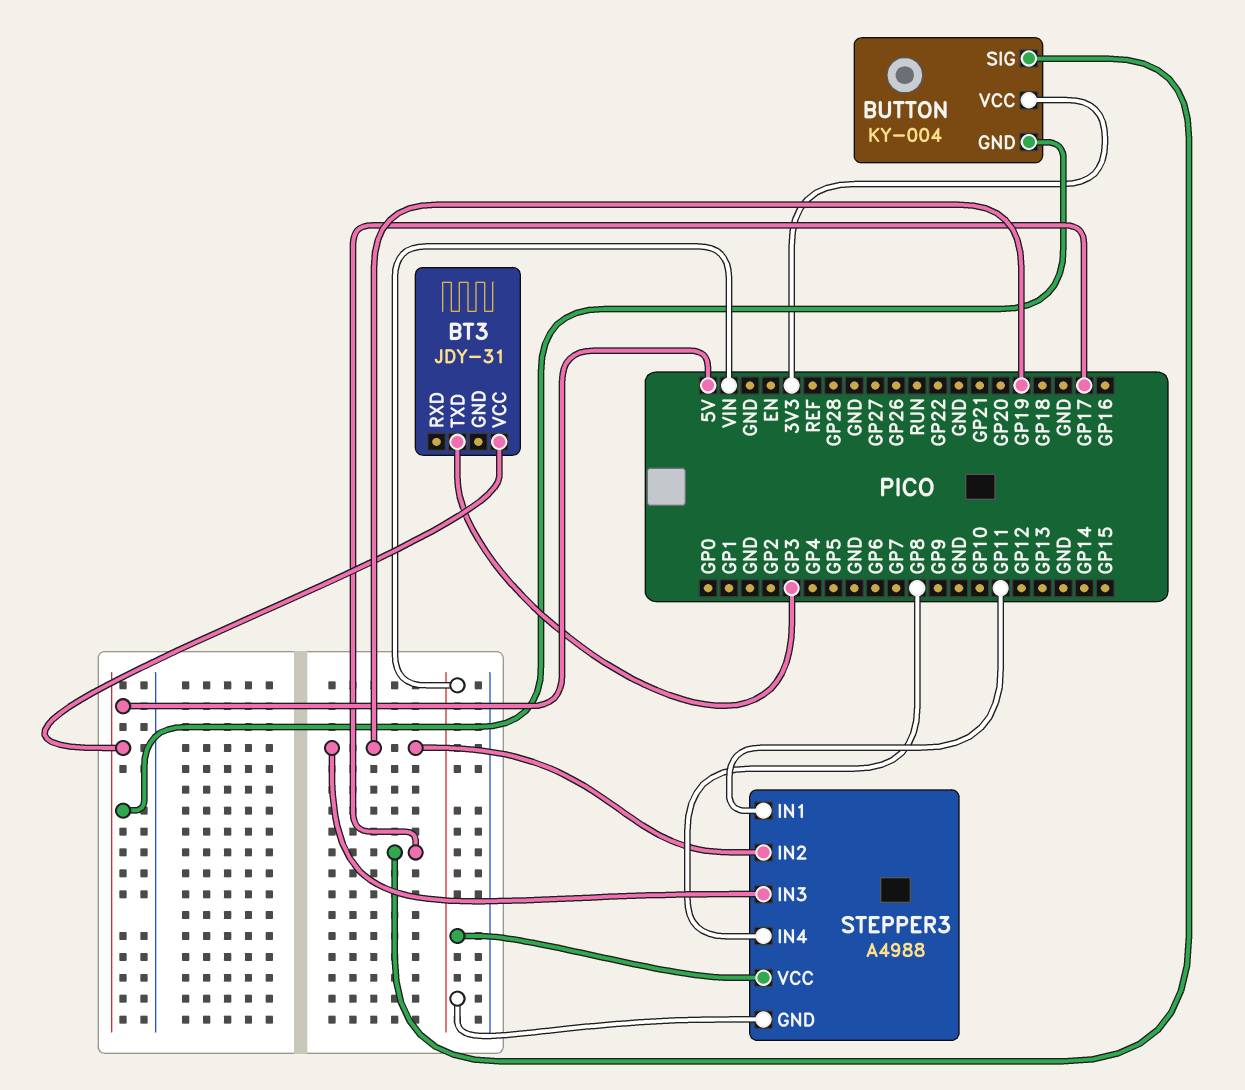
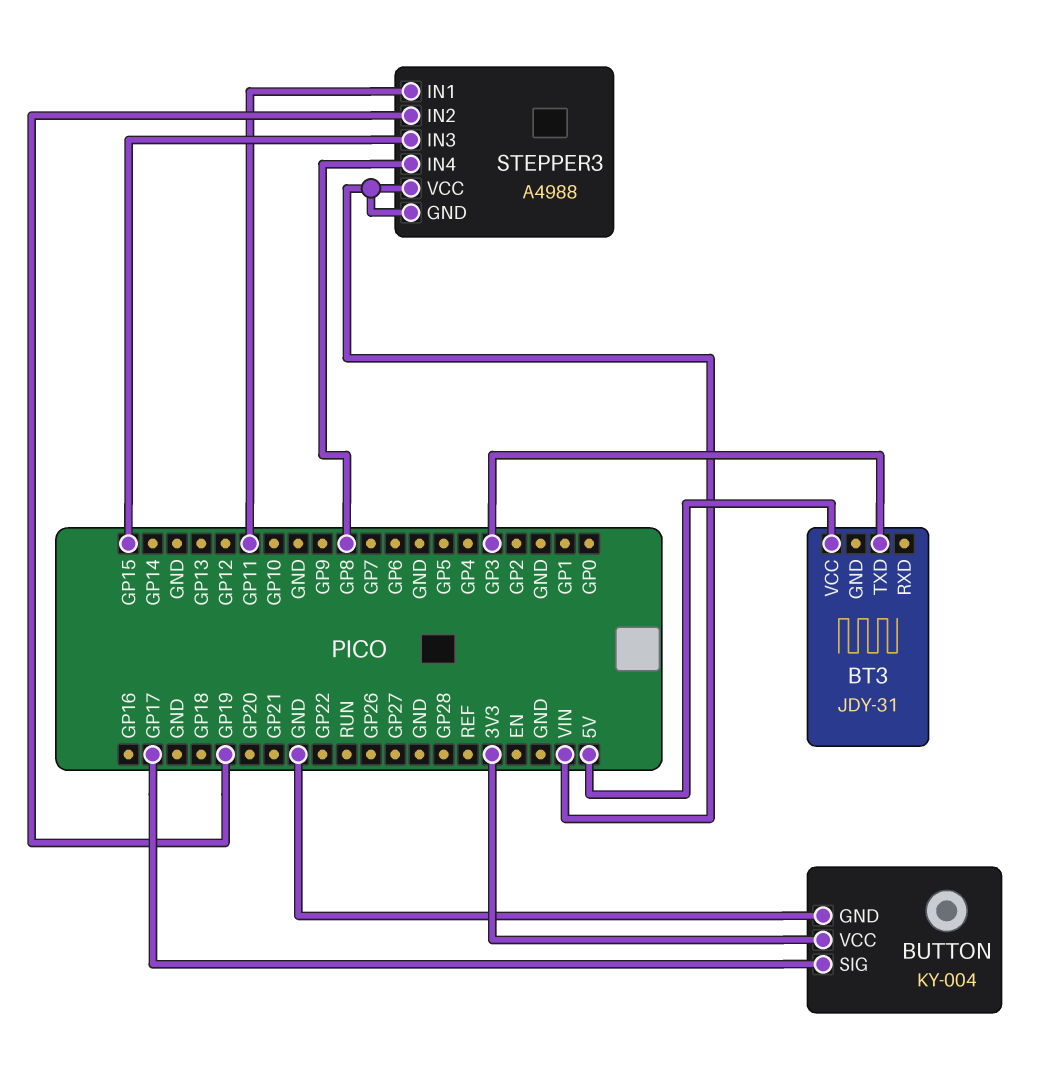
BUTTON pin GND: 5V -> GND
STEPPER3 pin IN3: GP19 -> GP15

